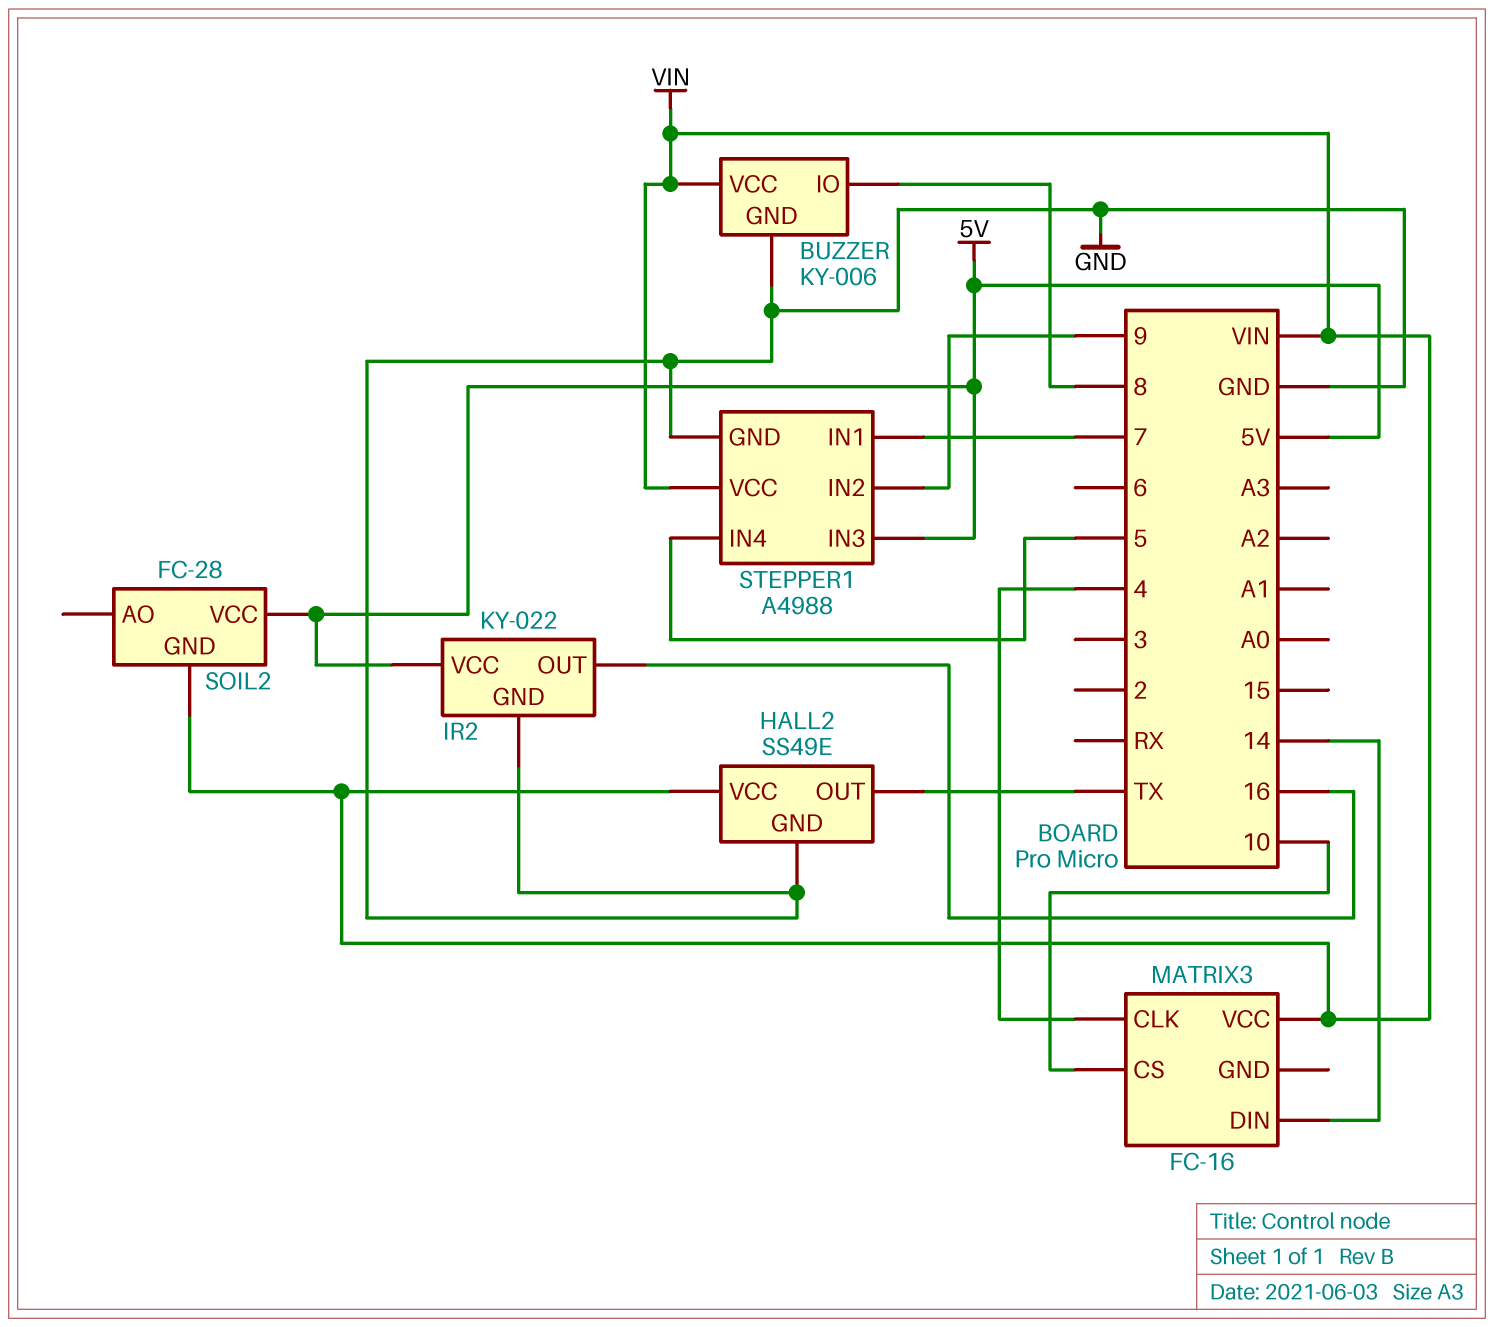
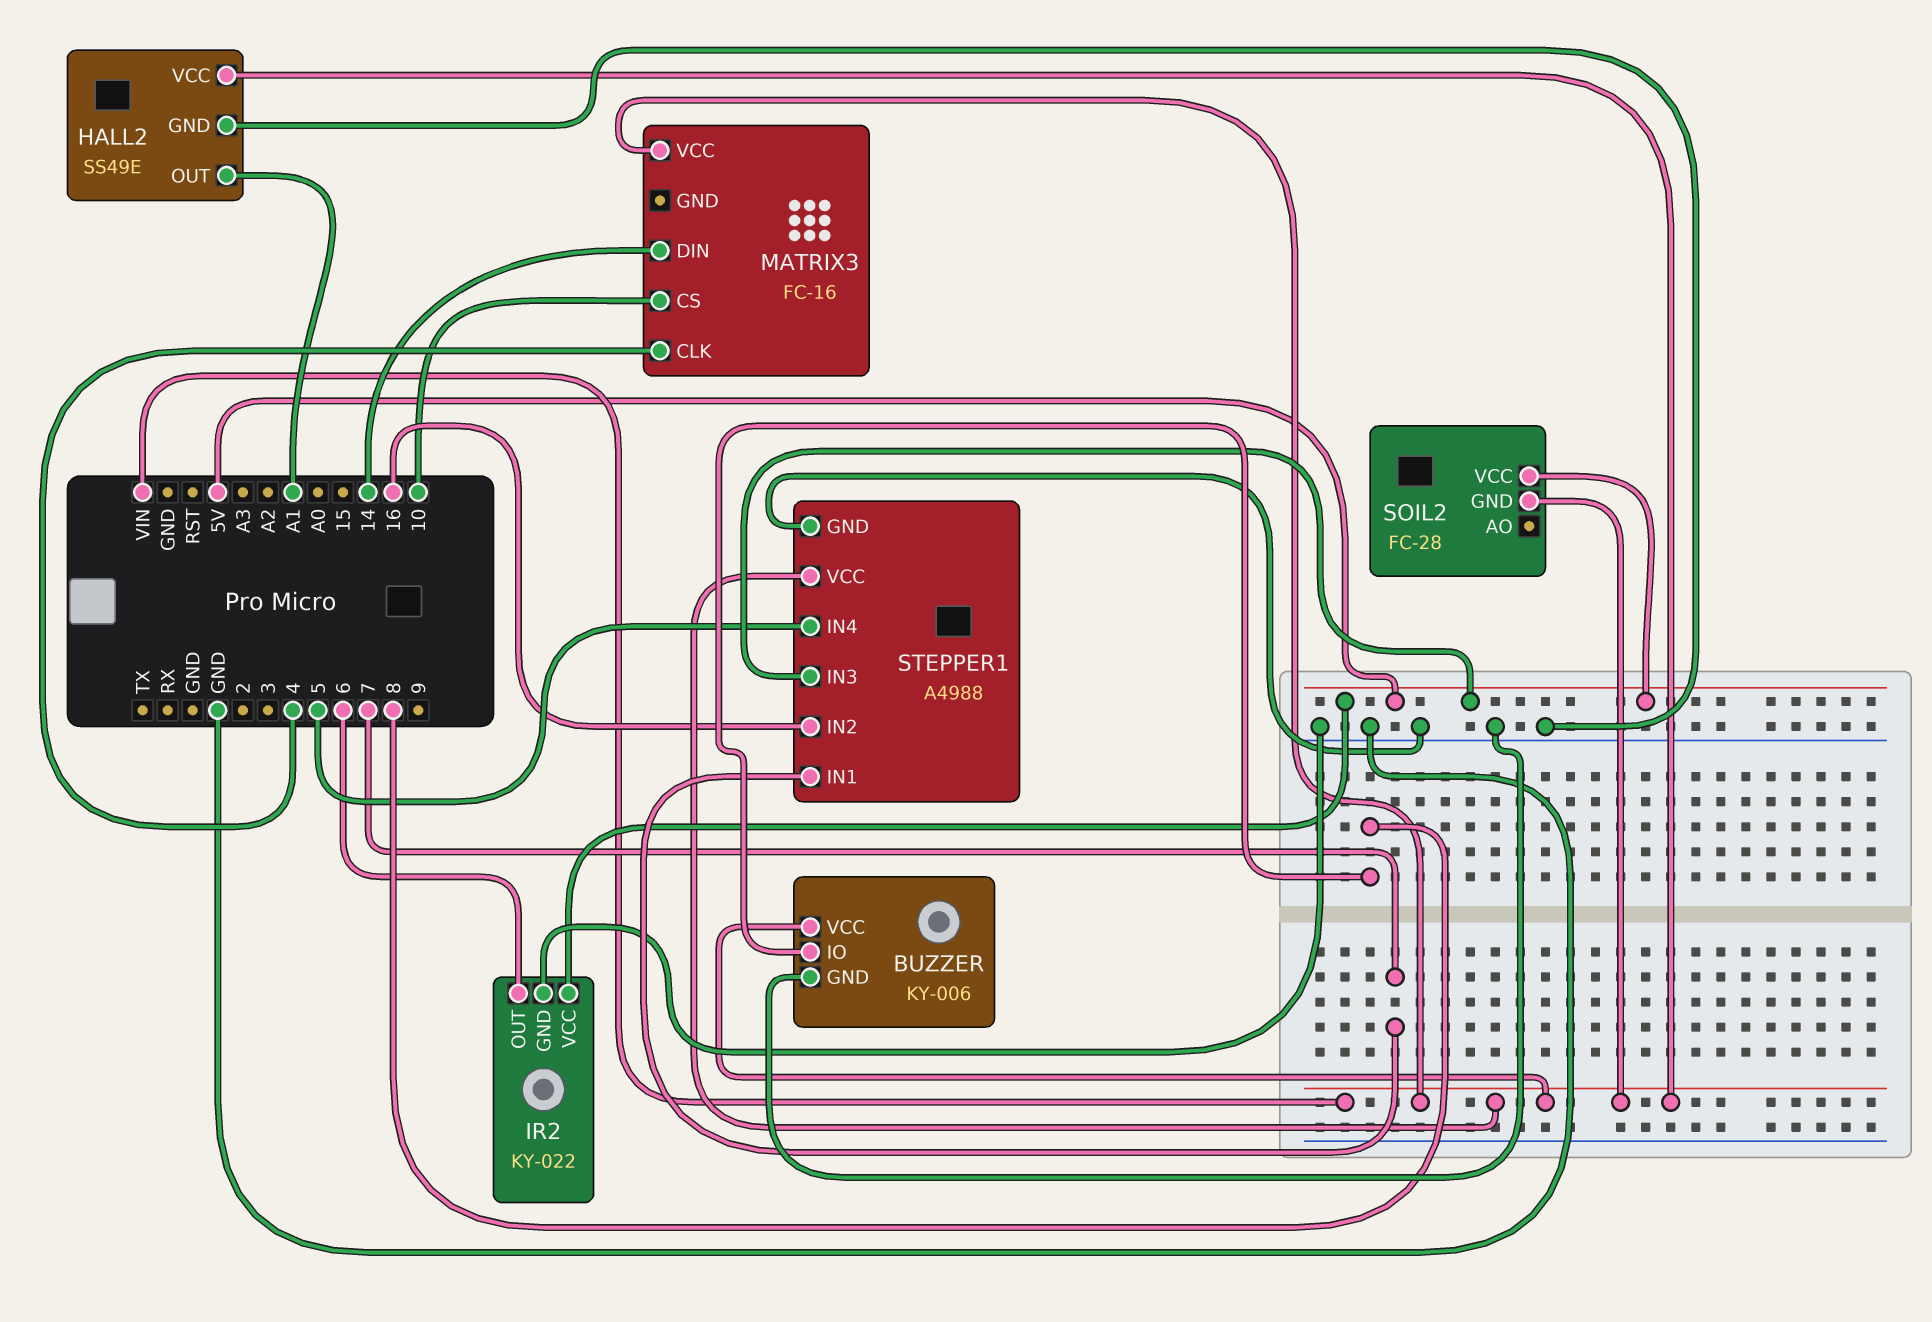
HALL2 pin OUT: TX -> A1
IR2 pin OUT: 16 -> 6
STEPPER1 pin IN2: 9 -> 16

